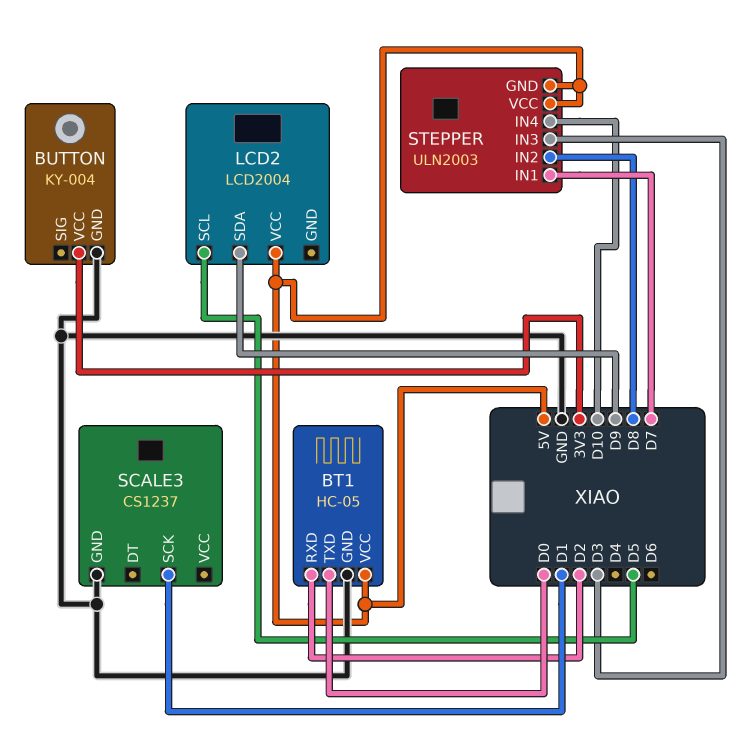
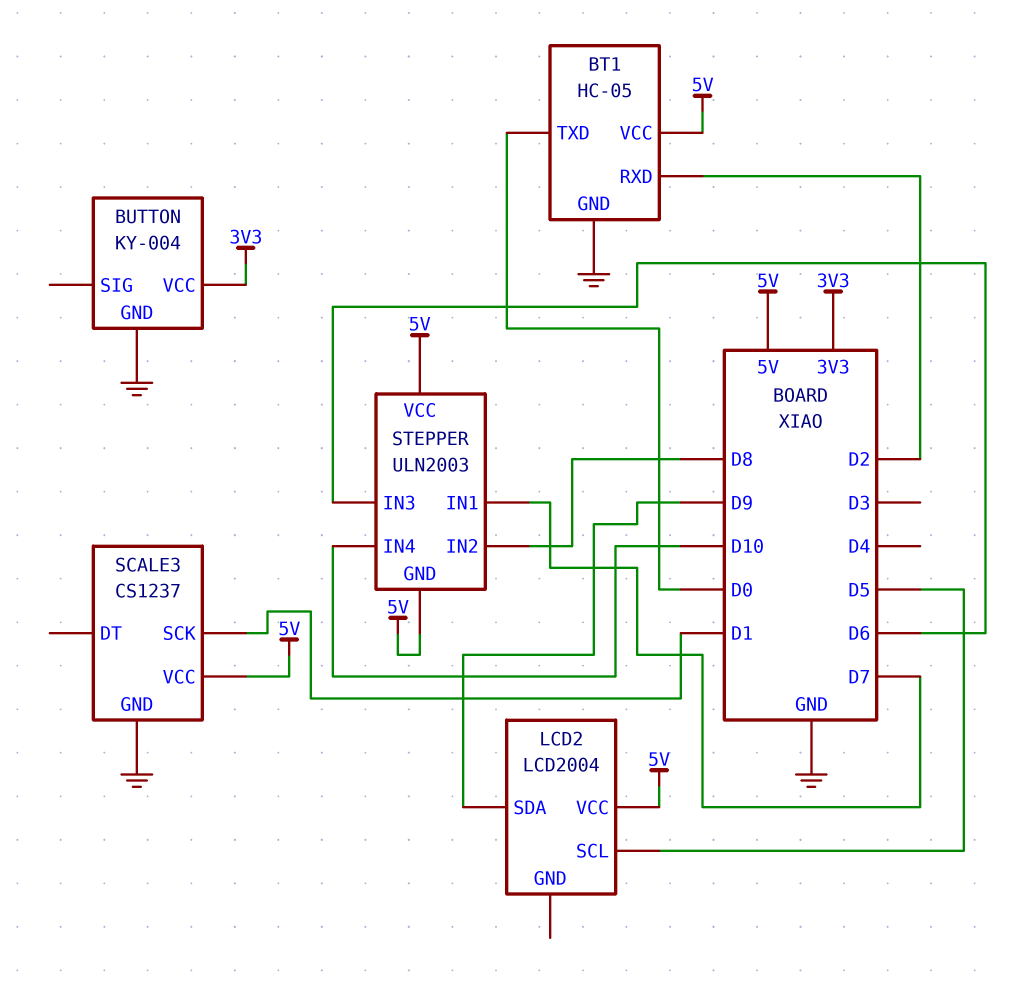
SCALE3 pin VCC: none -> 5V
STEPPER pin IN3: D3 -> D6

